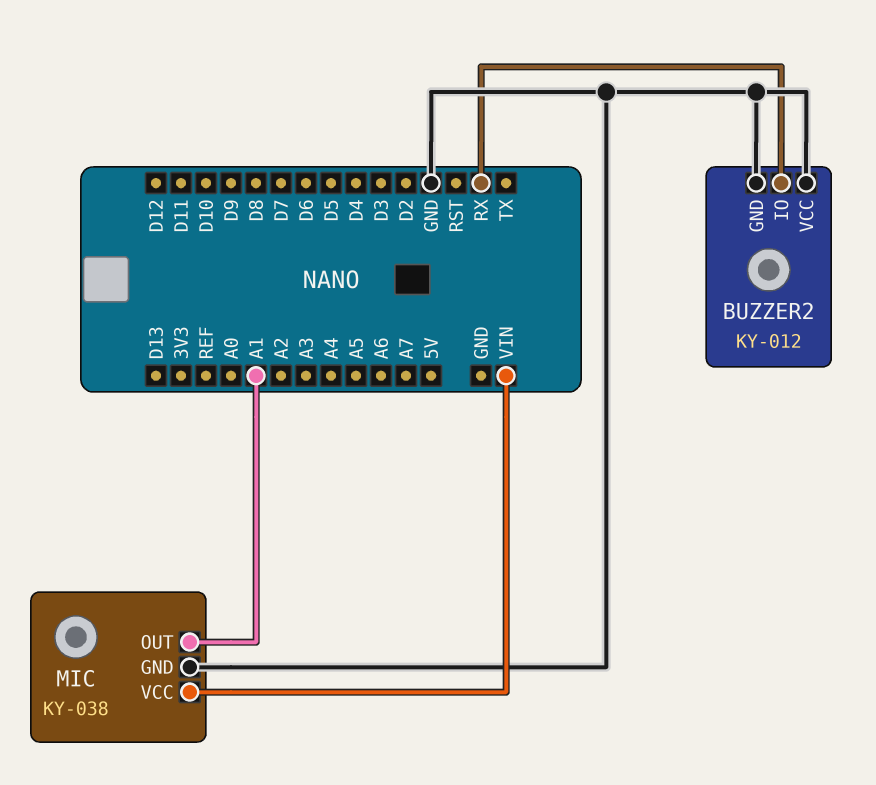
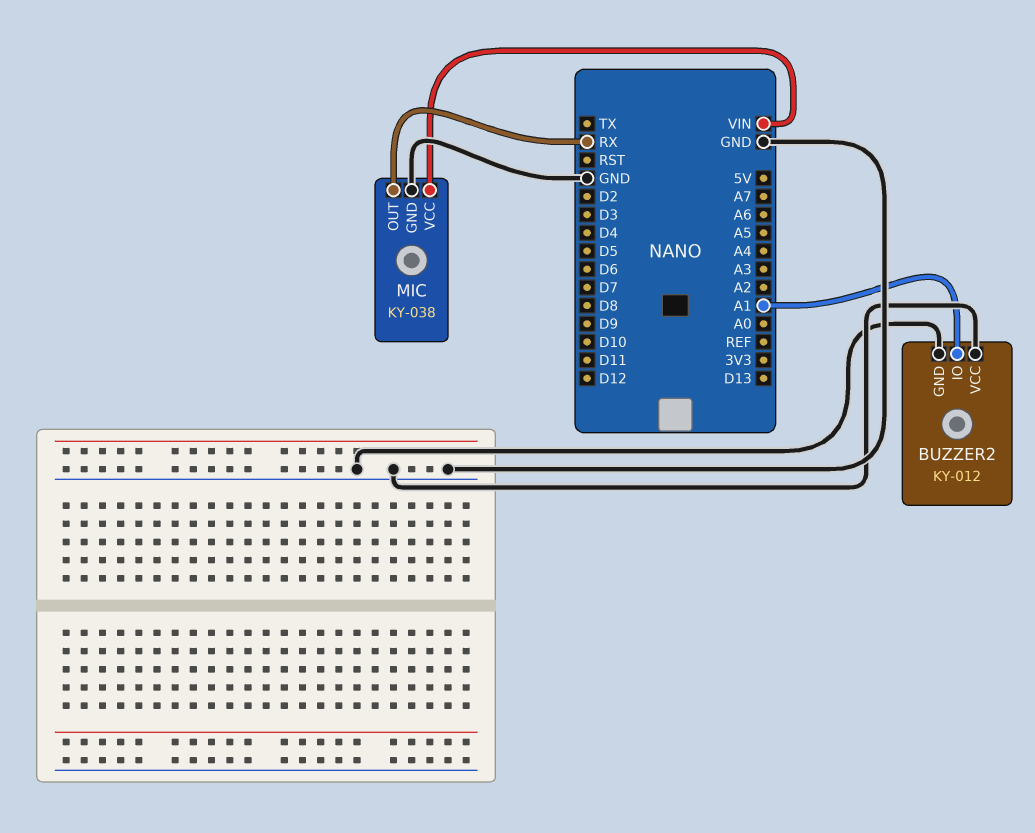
BUZZER2 pin IO: RX -> A1
MIC pin OUT: A1 -> RX

